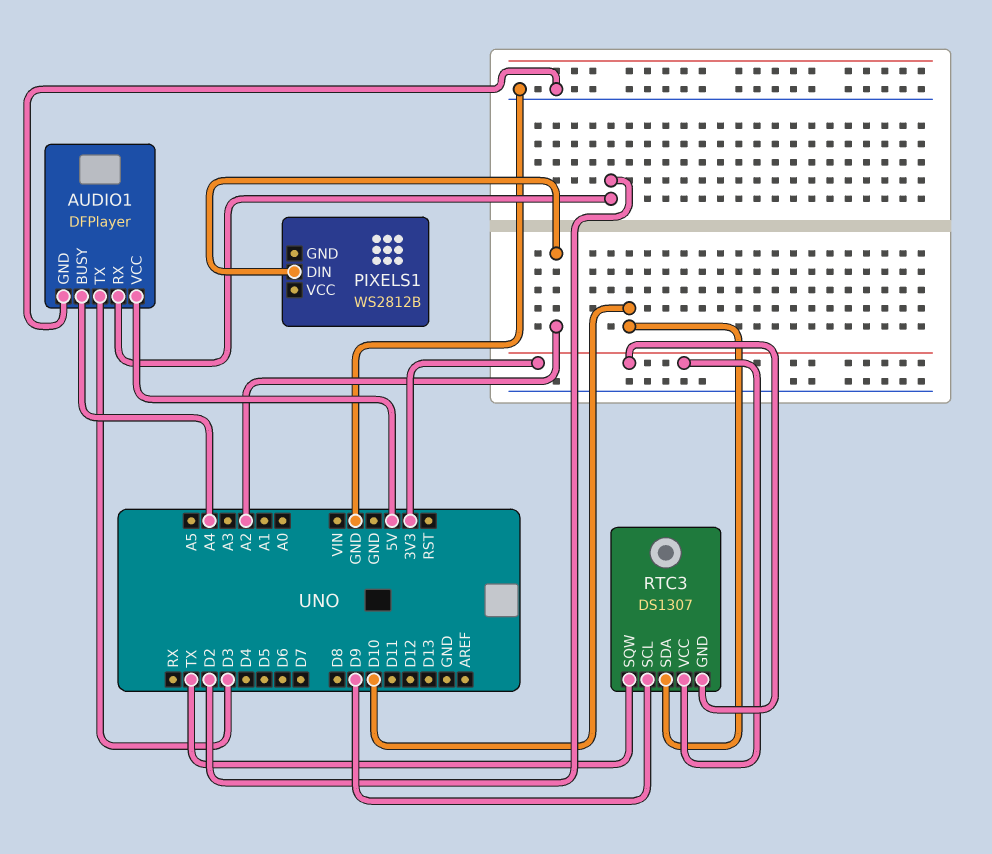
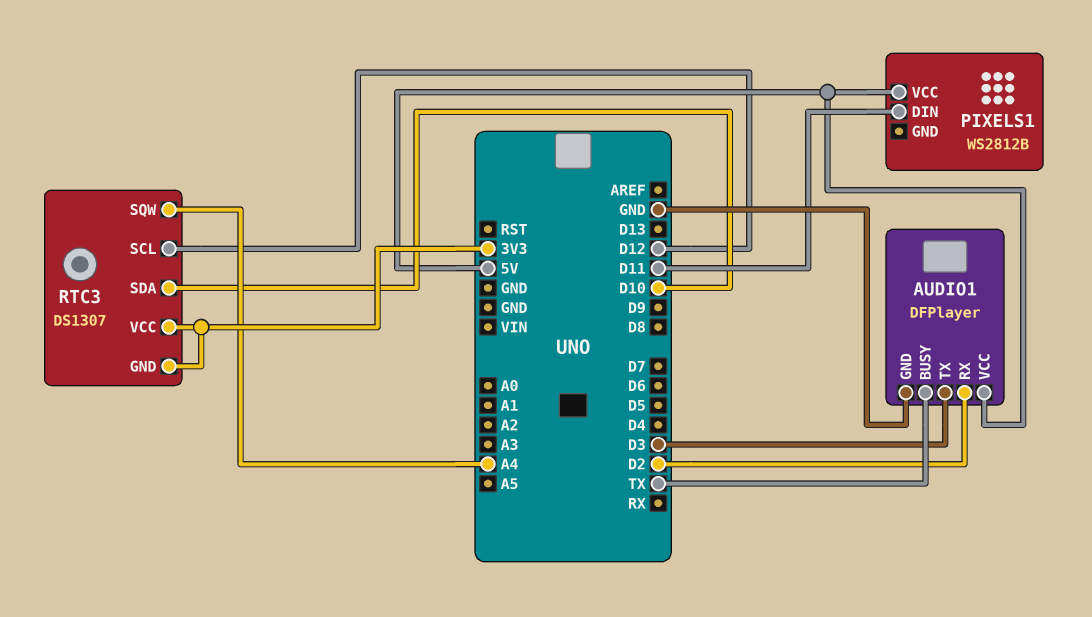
AUDIO1 pin BUSY: A4 -> TX
PIXELS1 pin DIN: A2 -> D11
PIXELS1 pin VCC: none -> 5V
RTC3 pin SCL: D9 -> D12
RTC3 pin SQW: TX -> A4

